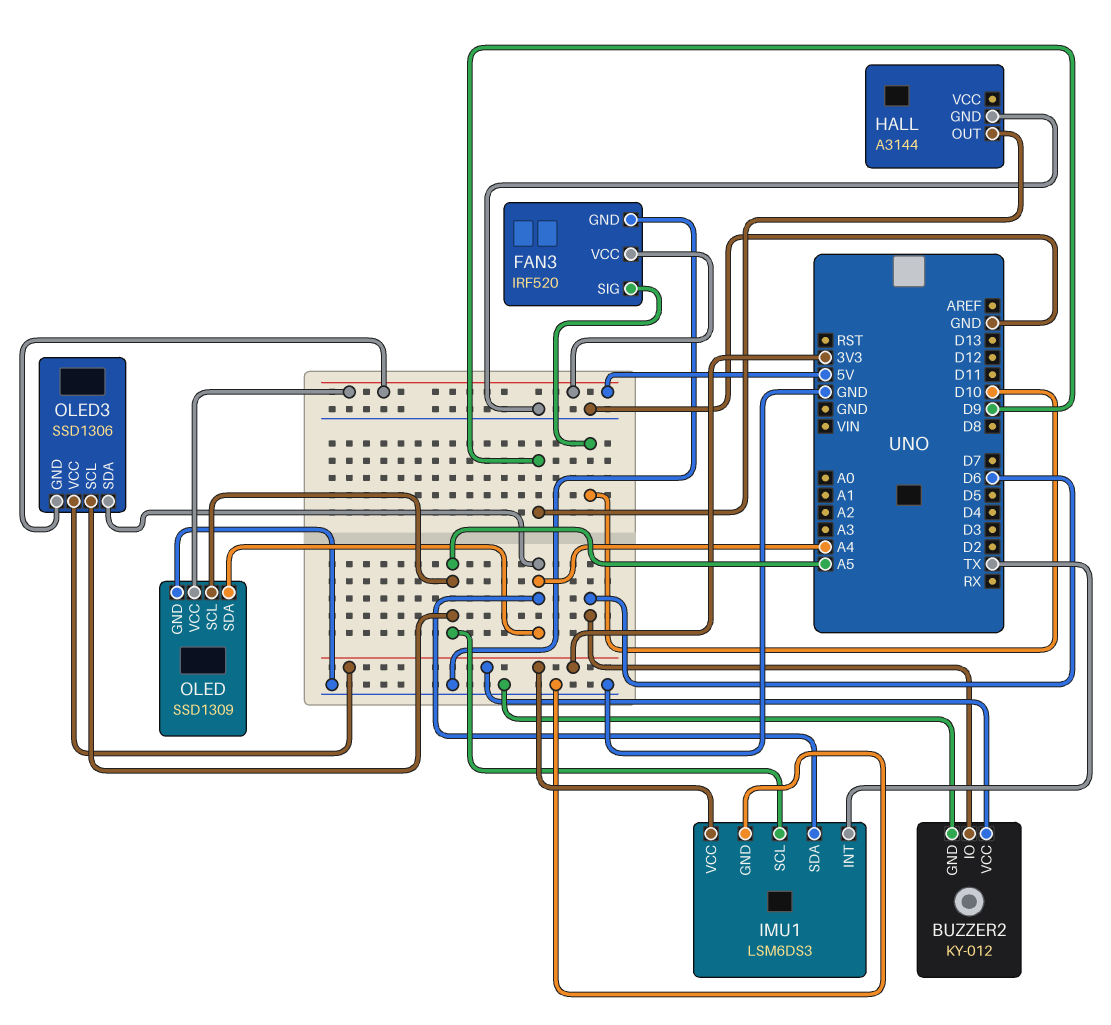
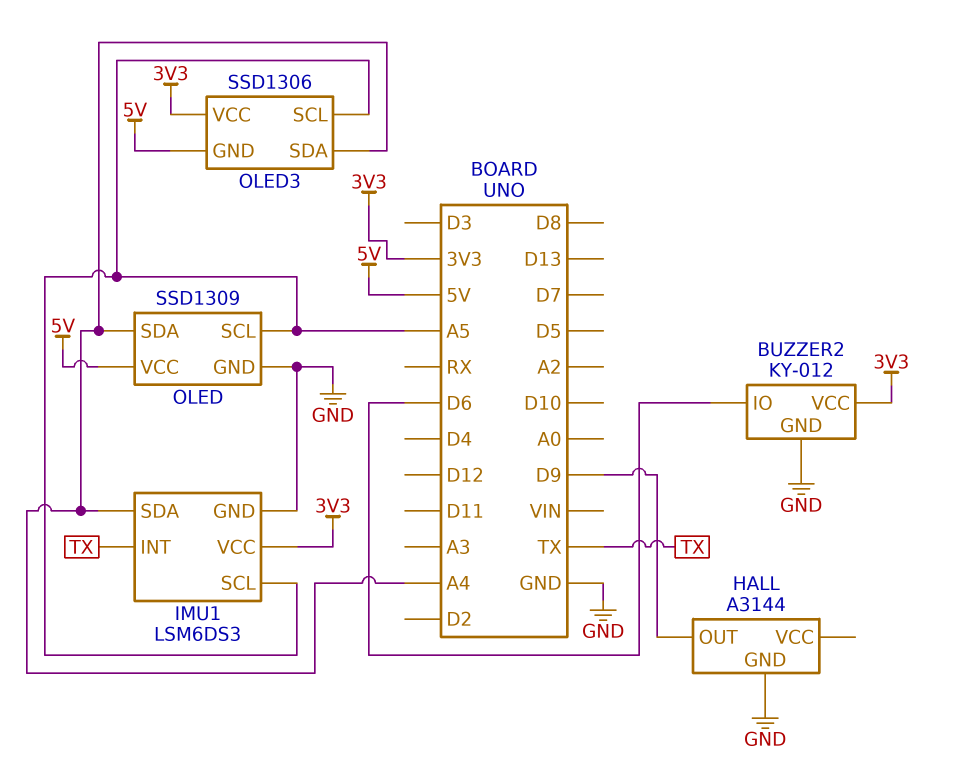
FAN3: IRF520 -> none
FAN3 pin GND: GND -> none
FAN3 pin SIG: D10 -> none
FAN3 pin VCC: 5V -> none

